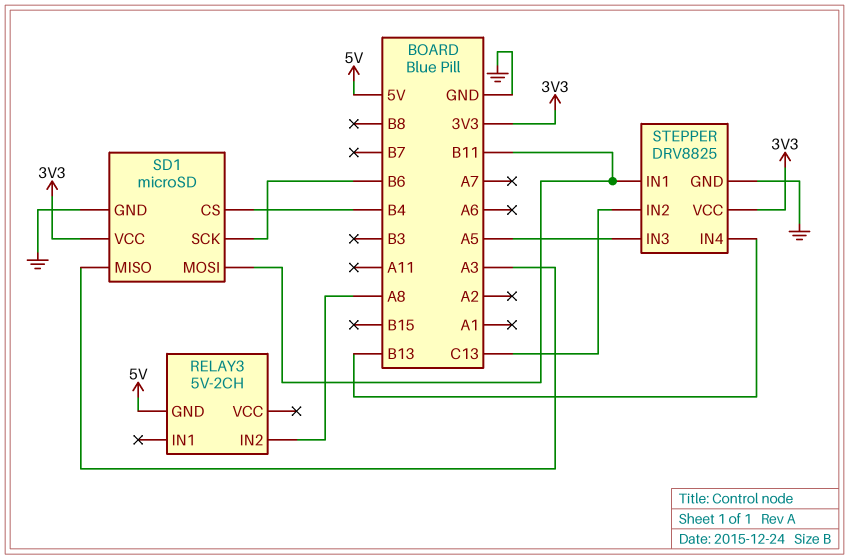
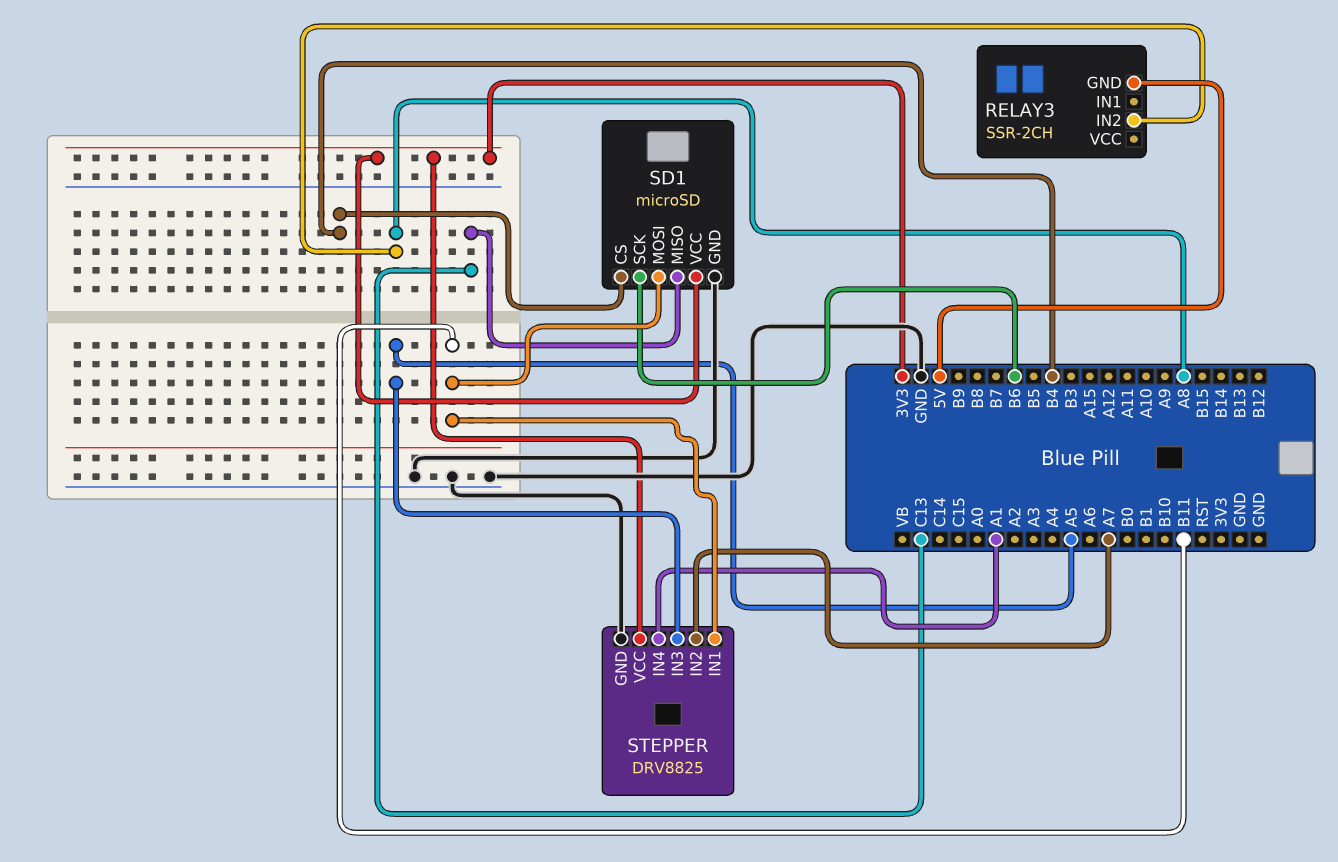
RELAY3: 5V-2CH -> SSR-2CH
SD1 pin MISO: A3 -> C13
STEPPER pin IN2: C13 -> A7
STEPPER pin IN4: B13 -> A1

